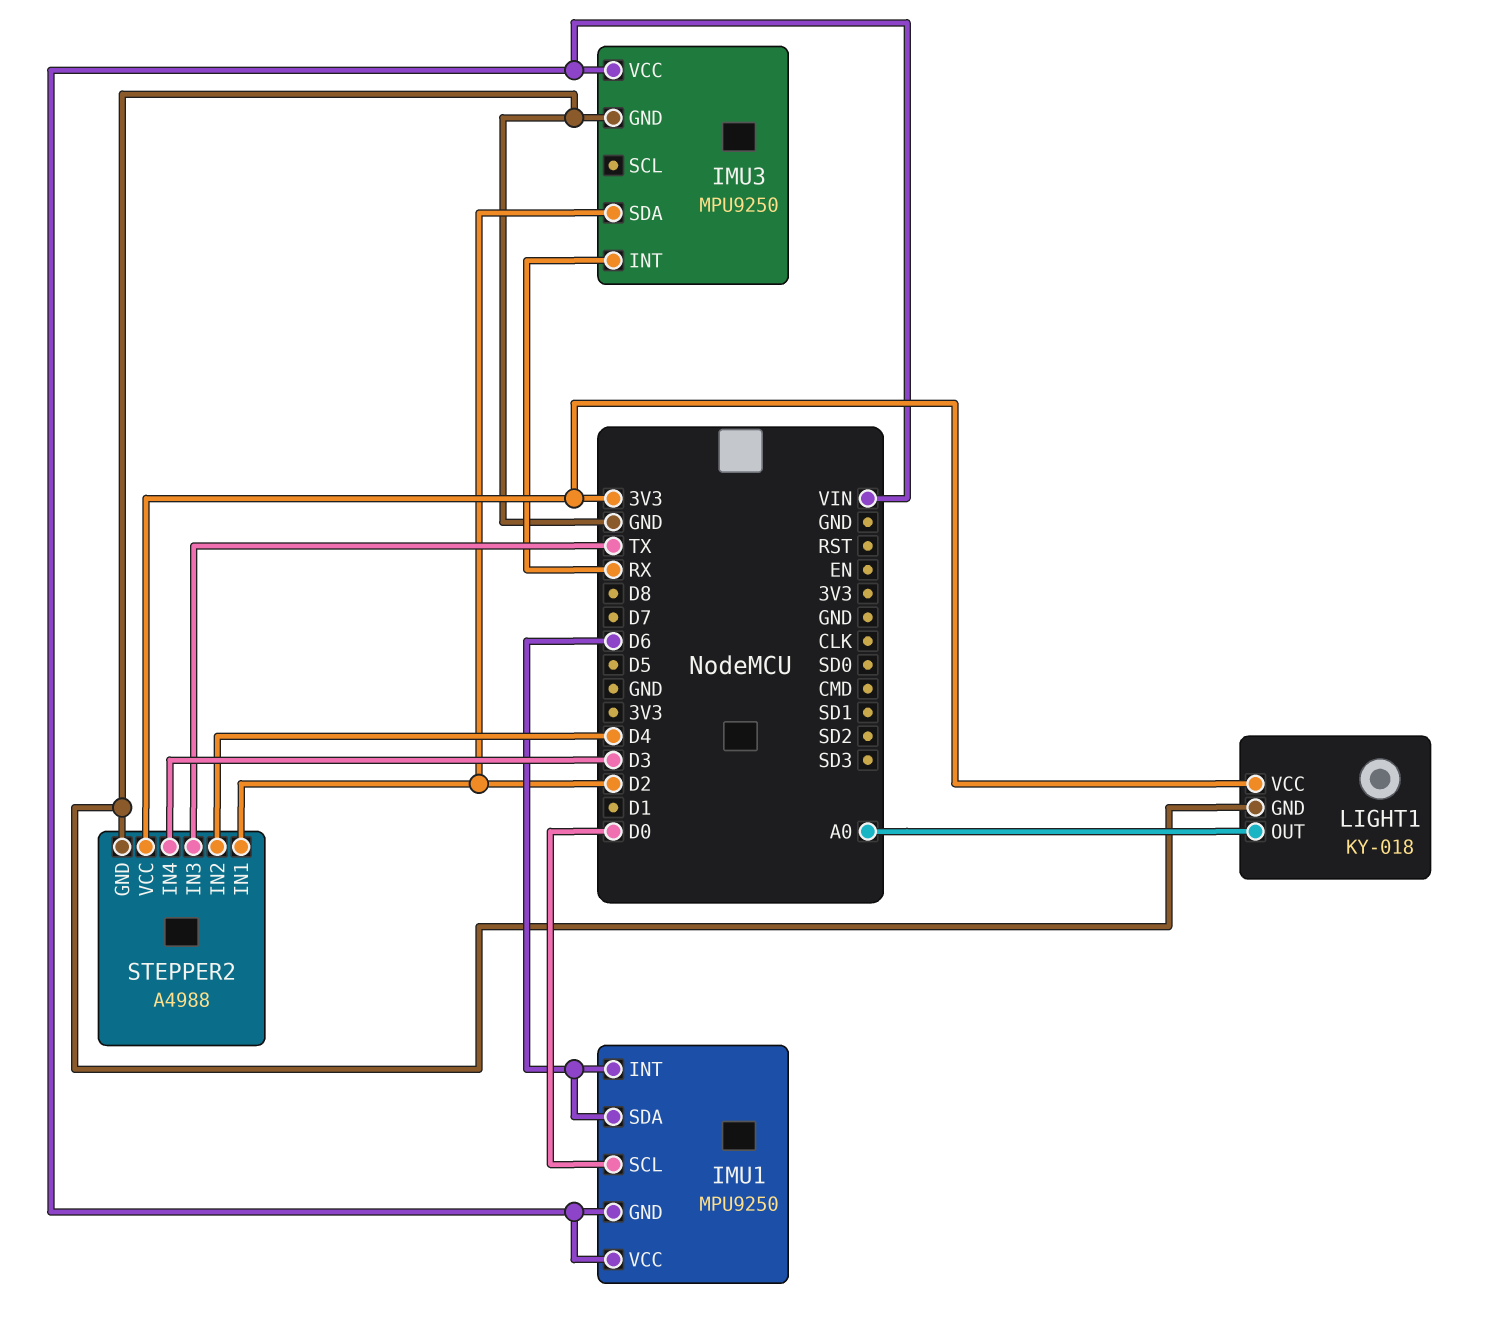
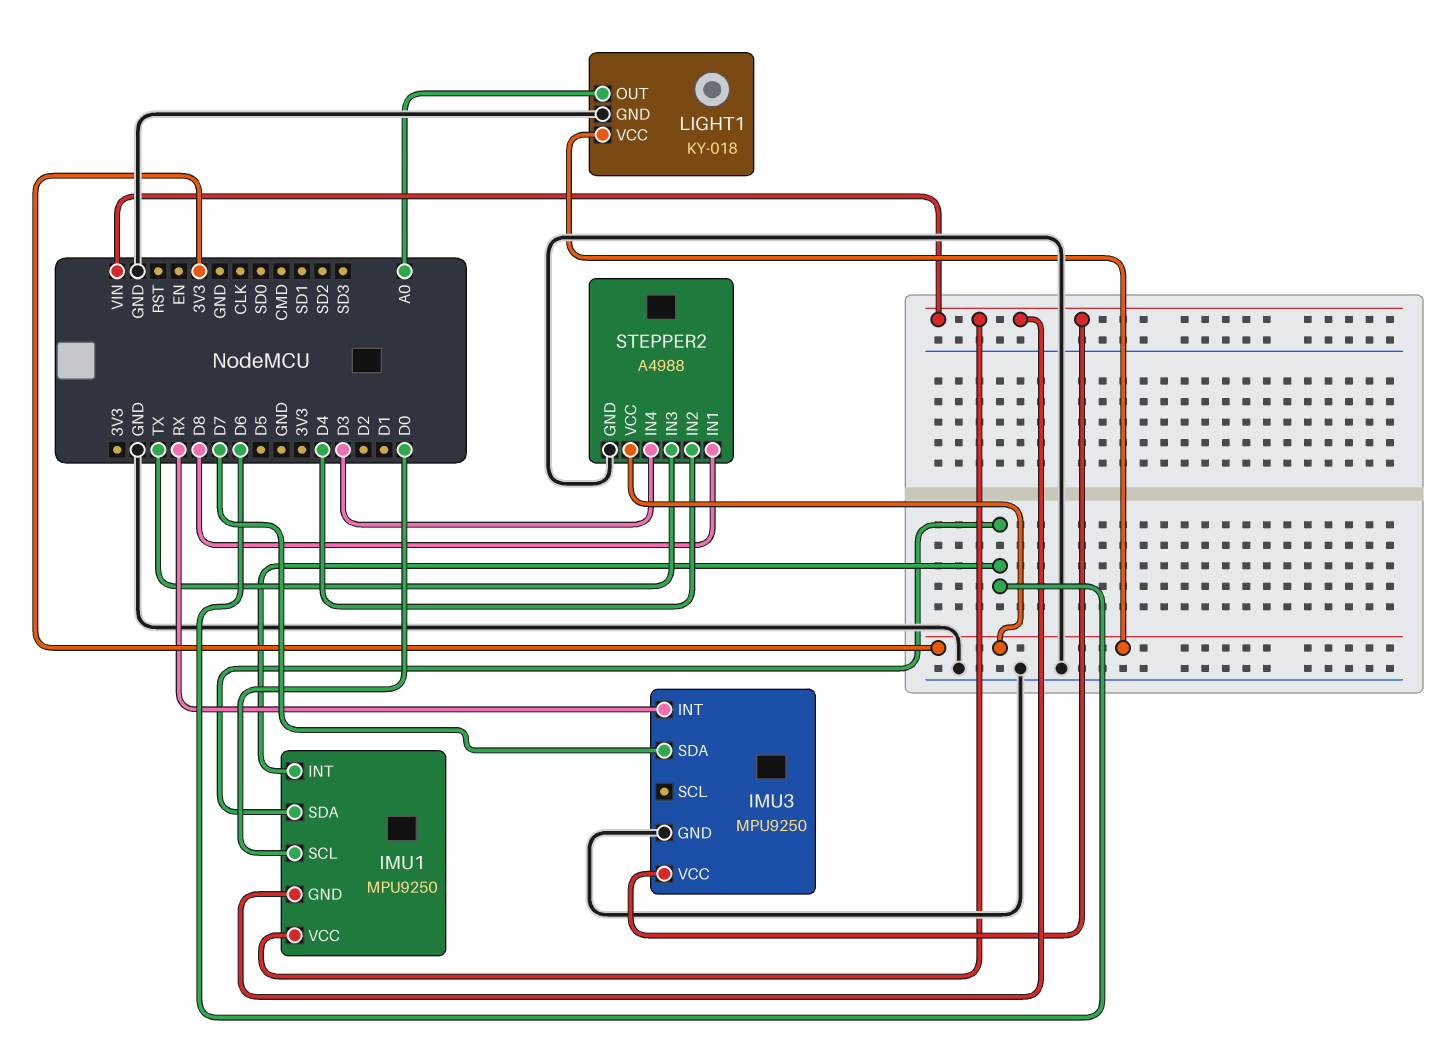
IMU3 pin SDA: D2 -> D7
STEPPER2 pin IN1: D2 -> D8

